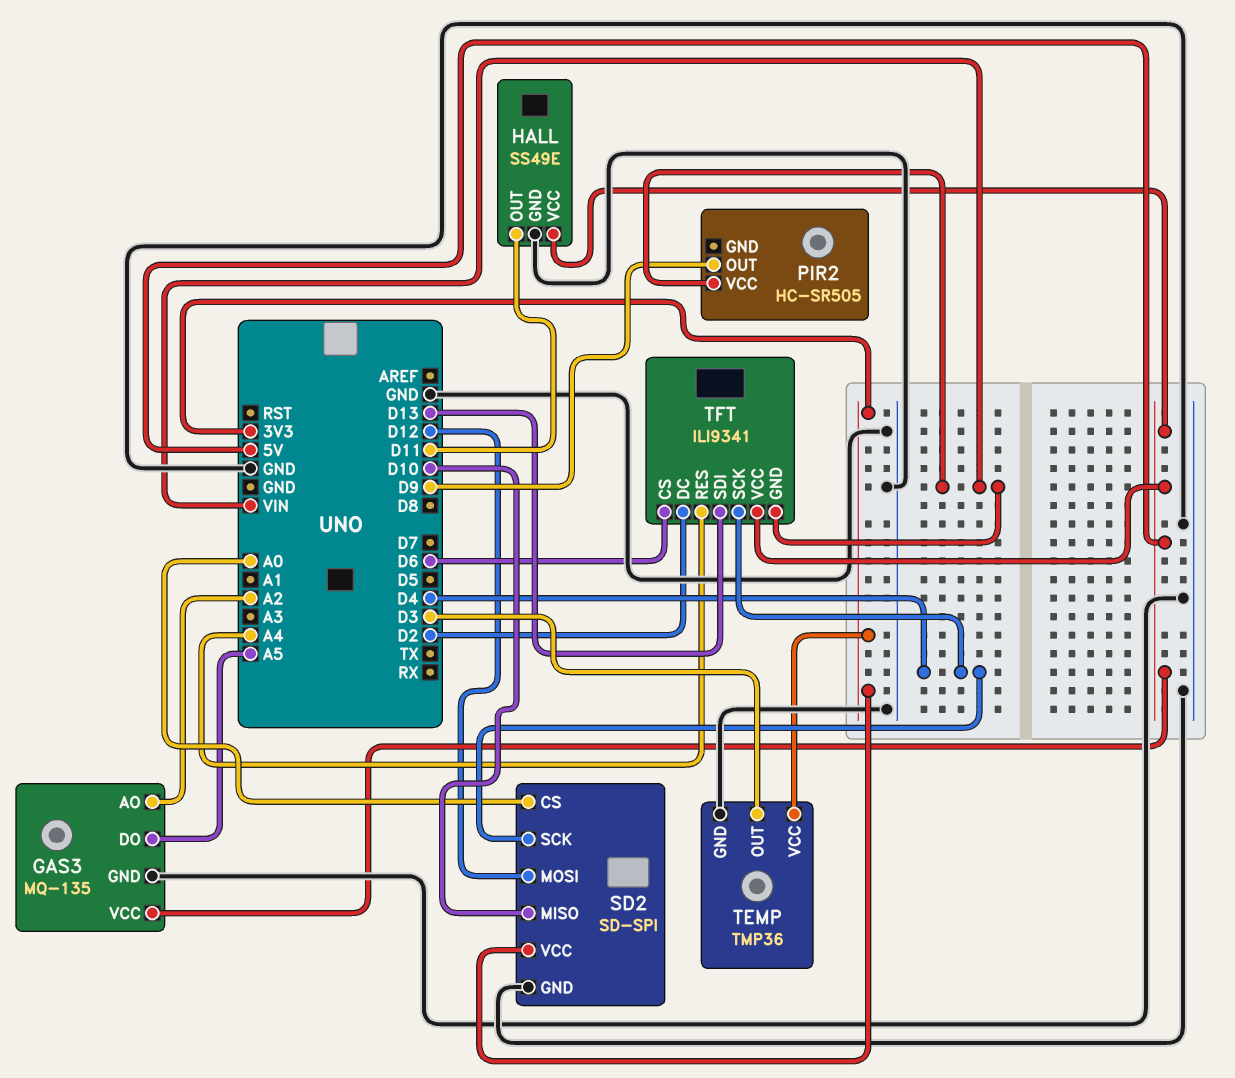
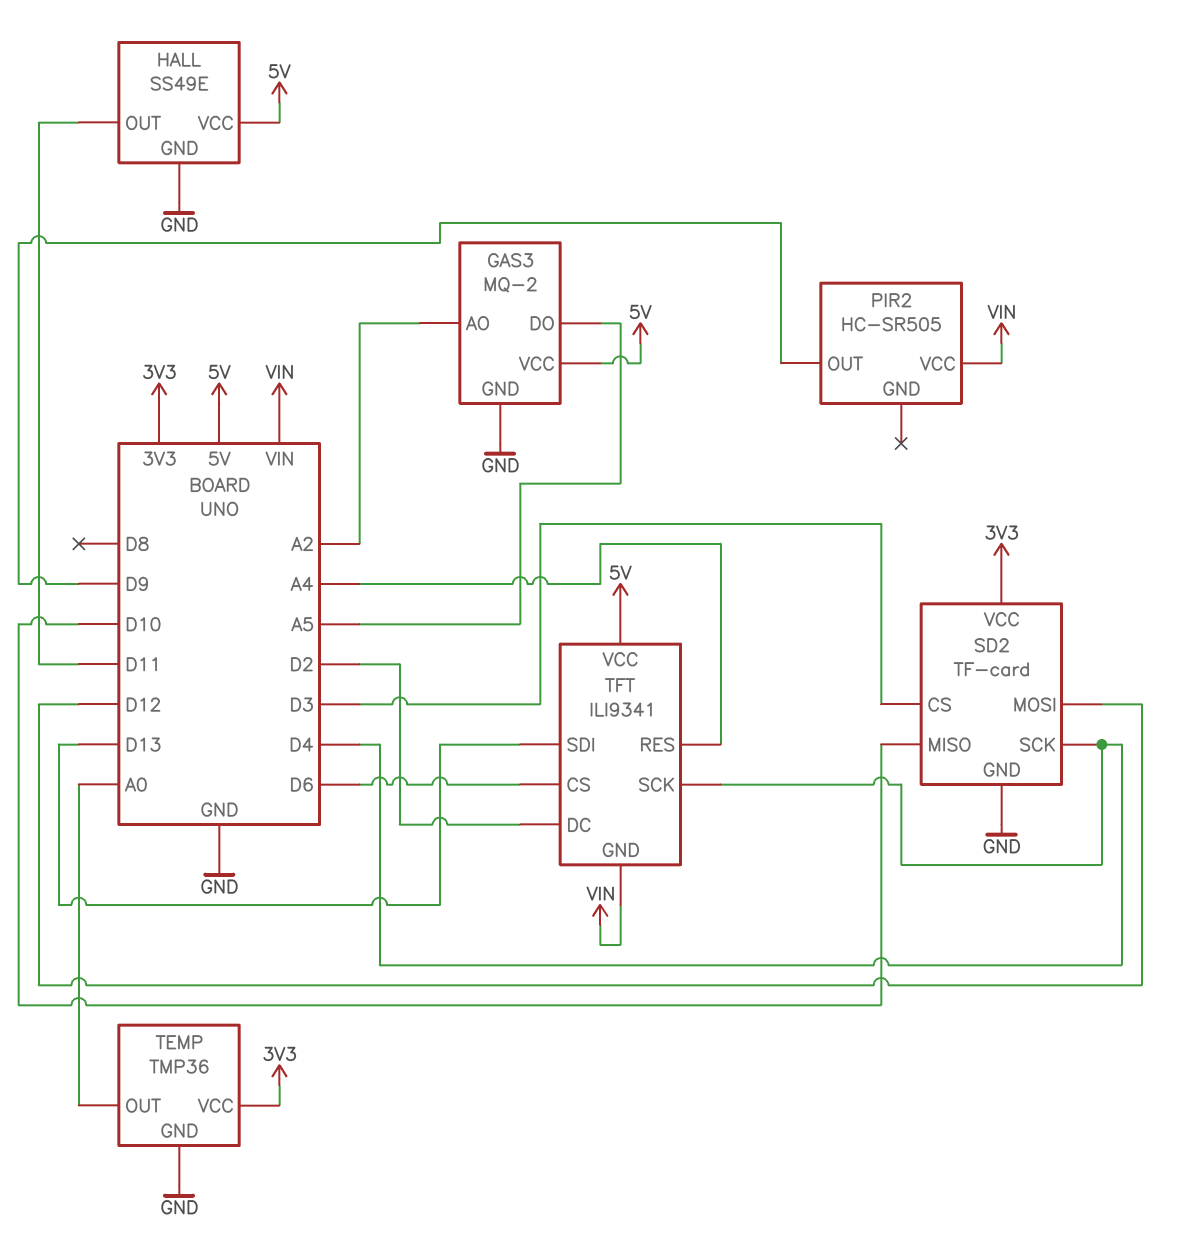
GAS3: MQ-135 -> MQ-2
SD2: SD-SPI -> TF-card
SD2 pin CS: A0 -> D3
TEMP pin OUT: D3 -> A0

